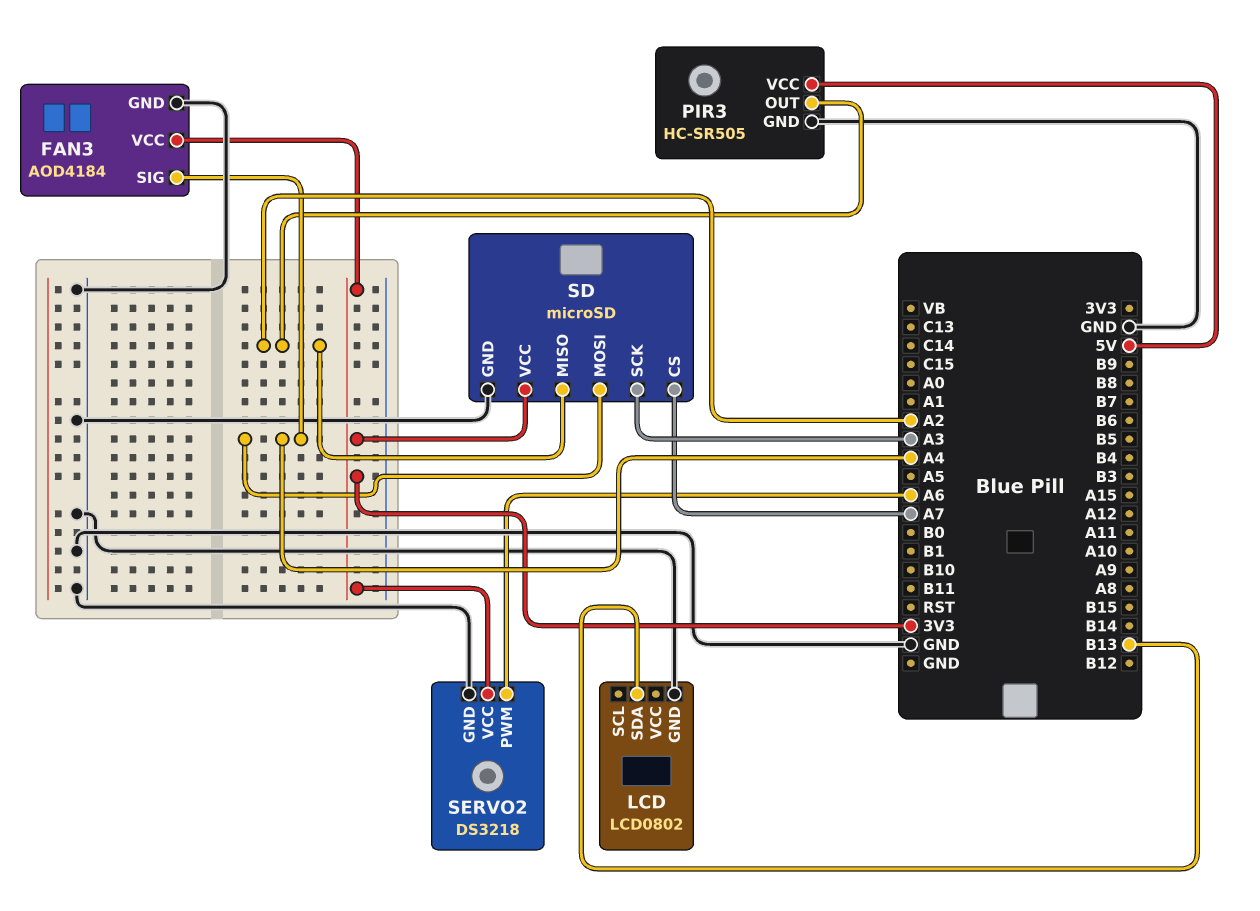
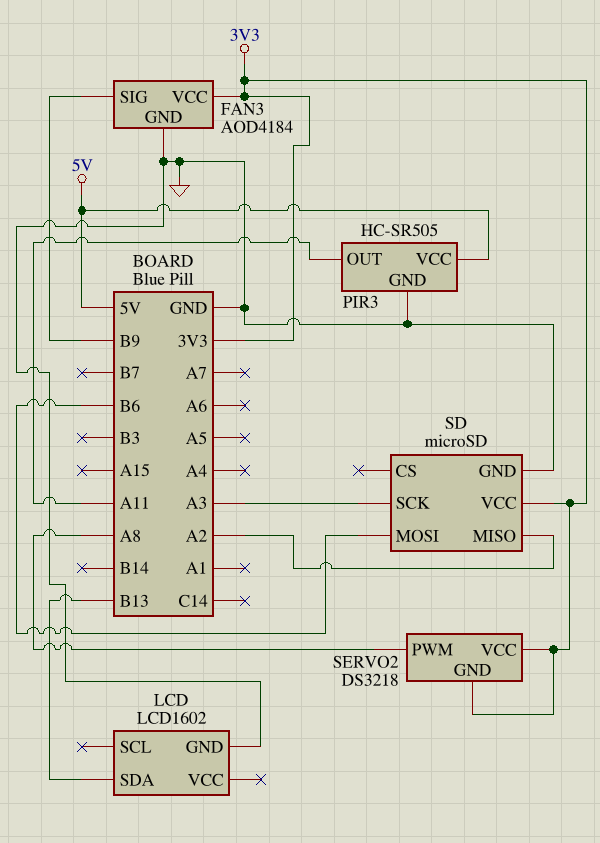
FAN3 pin SIG: A4 -> B9
LCD: LCD0802 -> LCD1602
PIR3 pin OUT: A2 -> A11
SD pin CS: A7 -> none
SD pin MOSI: A4 -> B6
SERVO2 pin GND: GND -> 3V3
SERVO2 pin PWM: A6 -> A8

